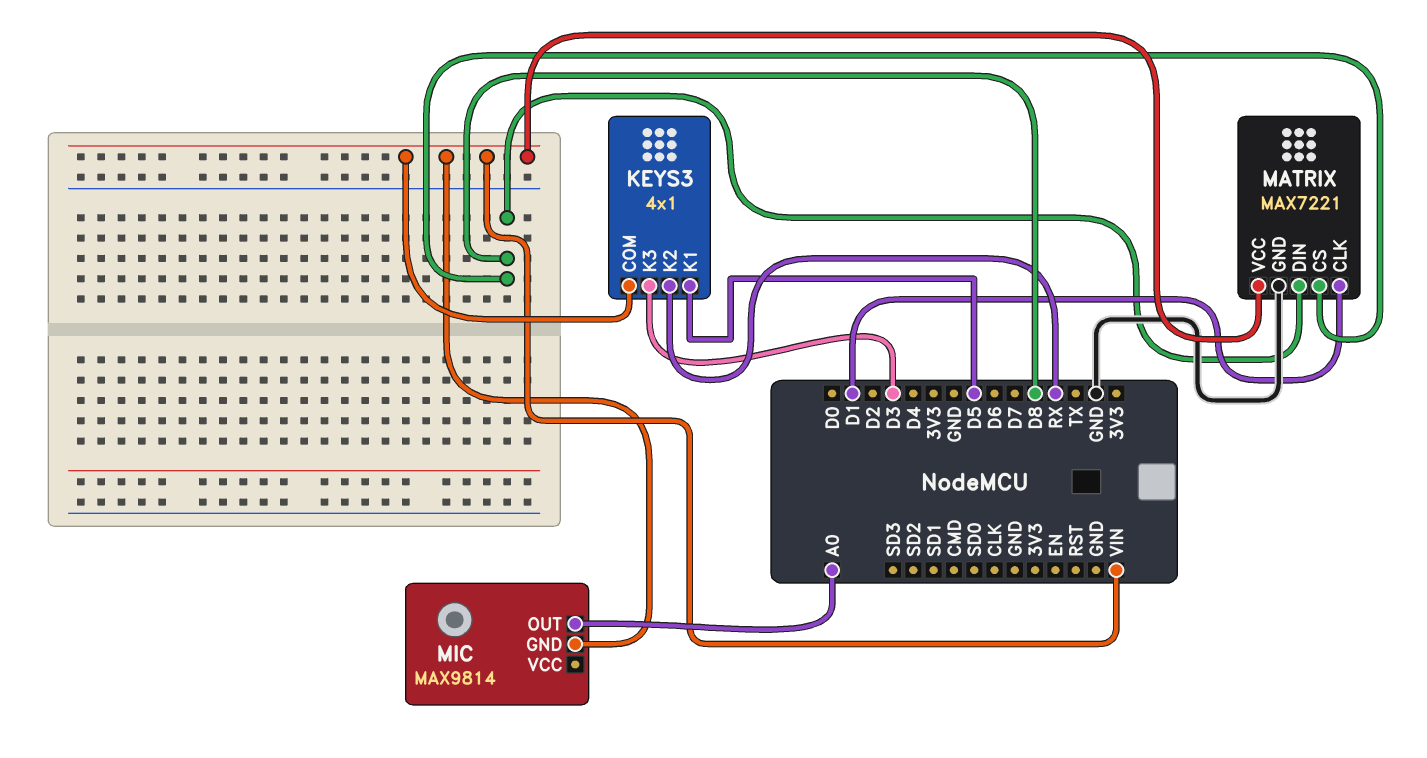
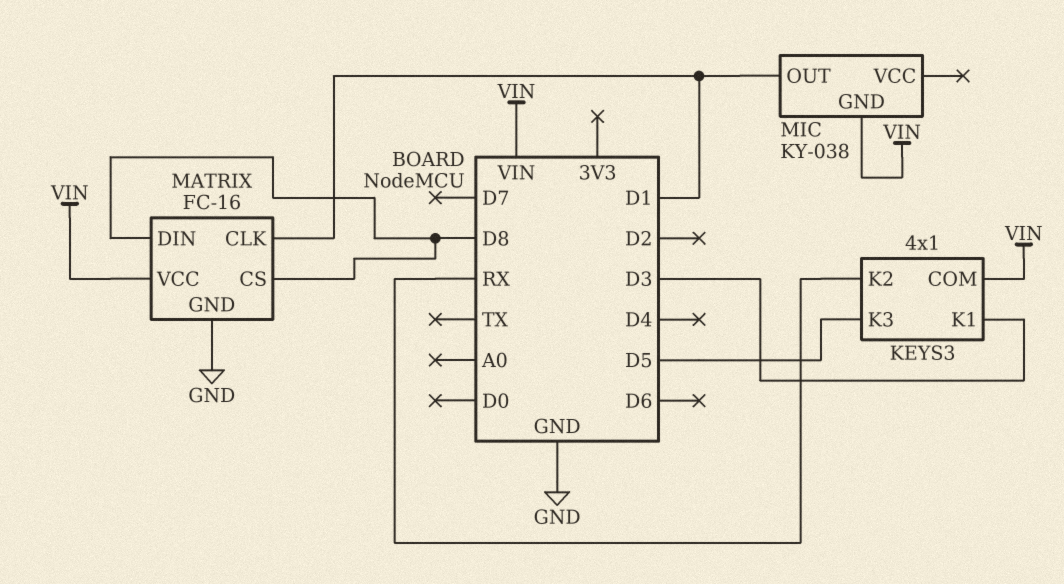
KEYS3 pin K1: D5 -> D3
KEYS3 pin K3: D3 -> D5
MATRIX: MAX7221 -> FC-16
MIC: MAX9814 -> KY-038
MIC pin OUT: A0 -> D1

